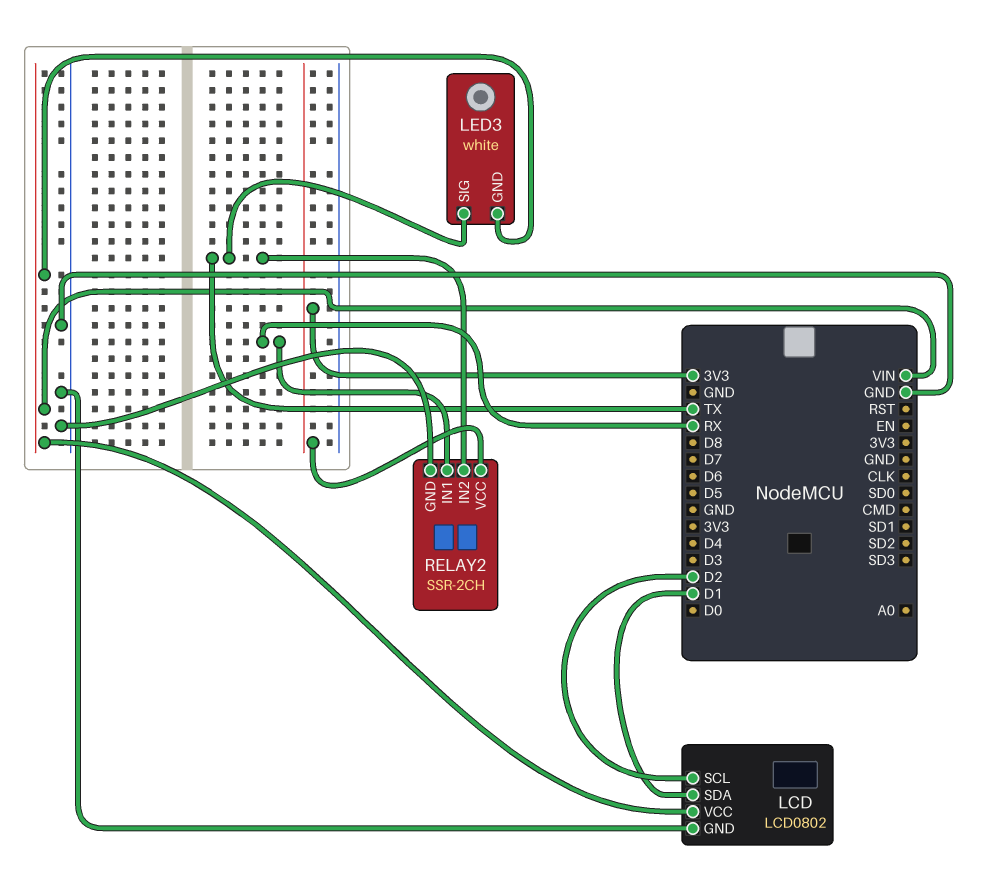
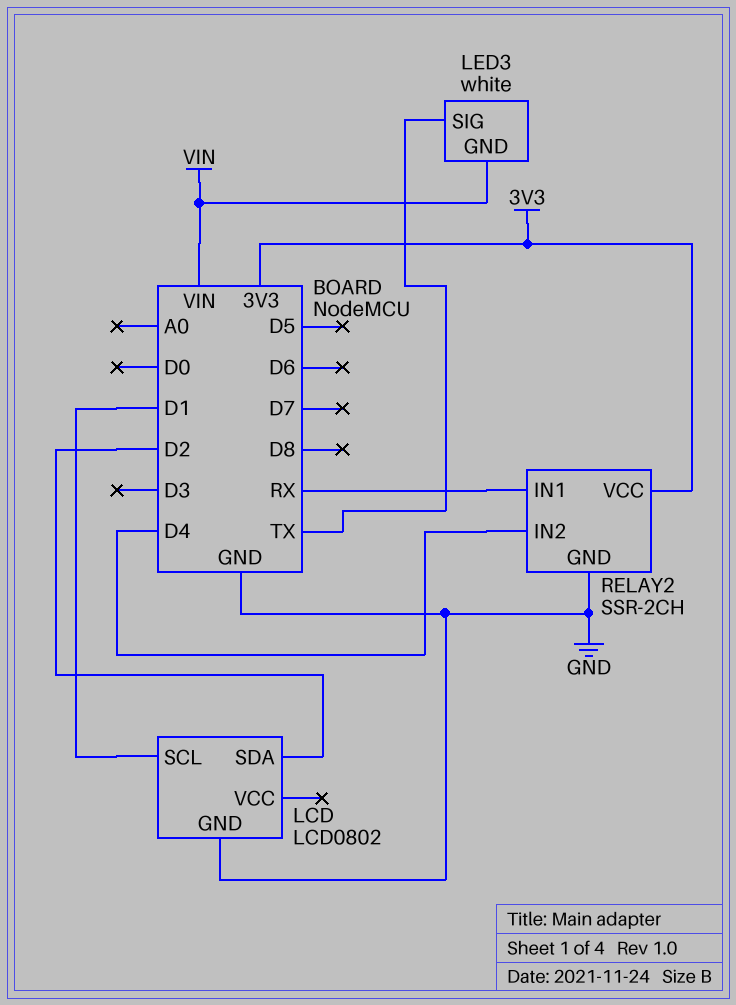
LCD pin SCL: D2 -> D1
LCD pin SDA: D1 -> D2
LCD pin VCC: VIN -> none
RELAY2 pin IN2: TX -> D4

